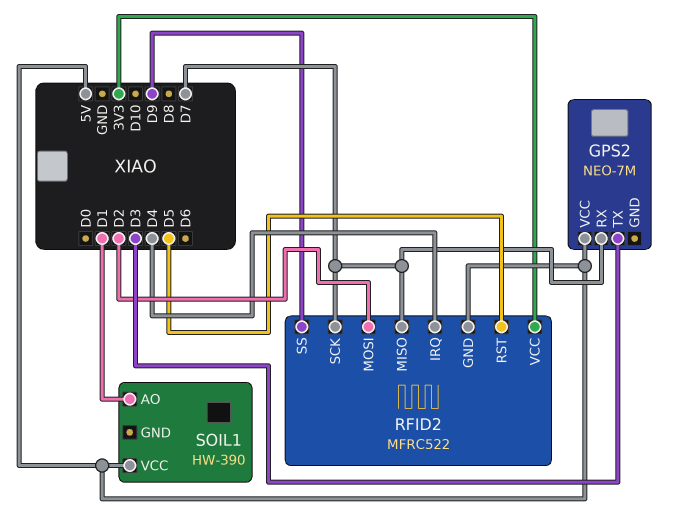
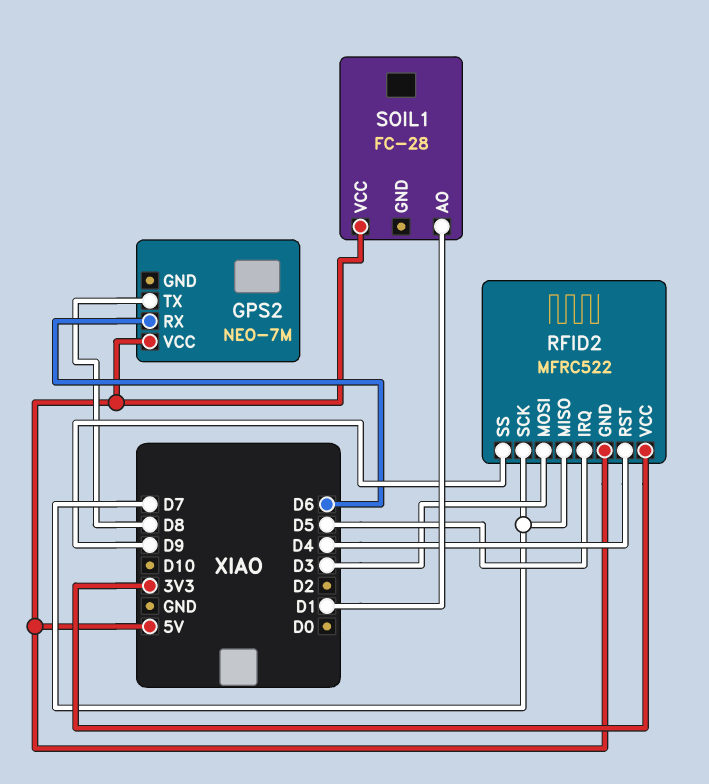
GPS2 pin RX: D7 -> D6
GPS2 pin TX: D3 -> D8
RFID2 pin IRQ: D4 -> D5
RFID2 pin MOSI: D2 -> D3
RFID2 pin RST: D5 -> D4
SOIL1: HW-390 -> FC-28

